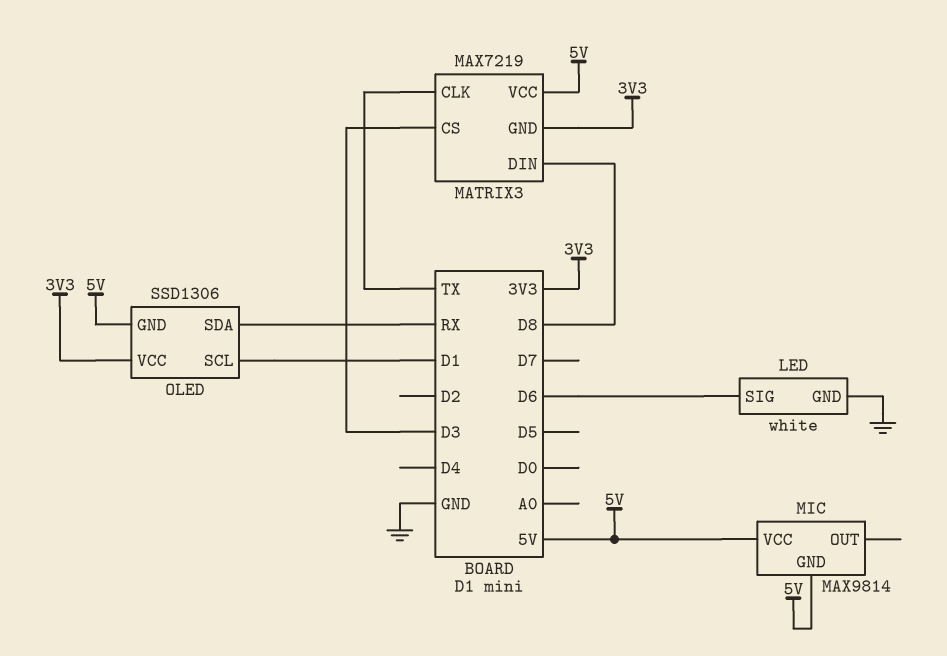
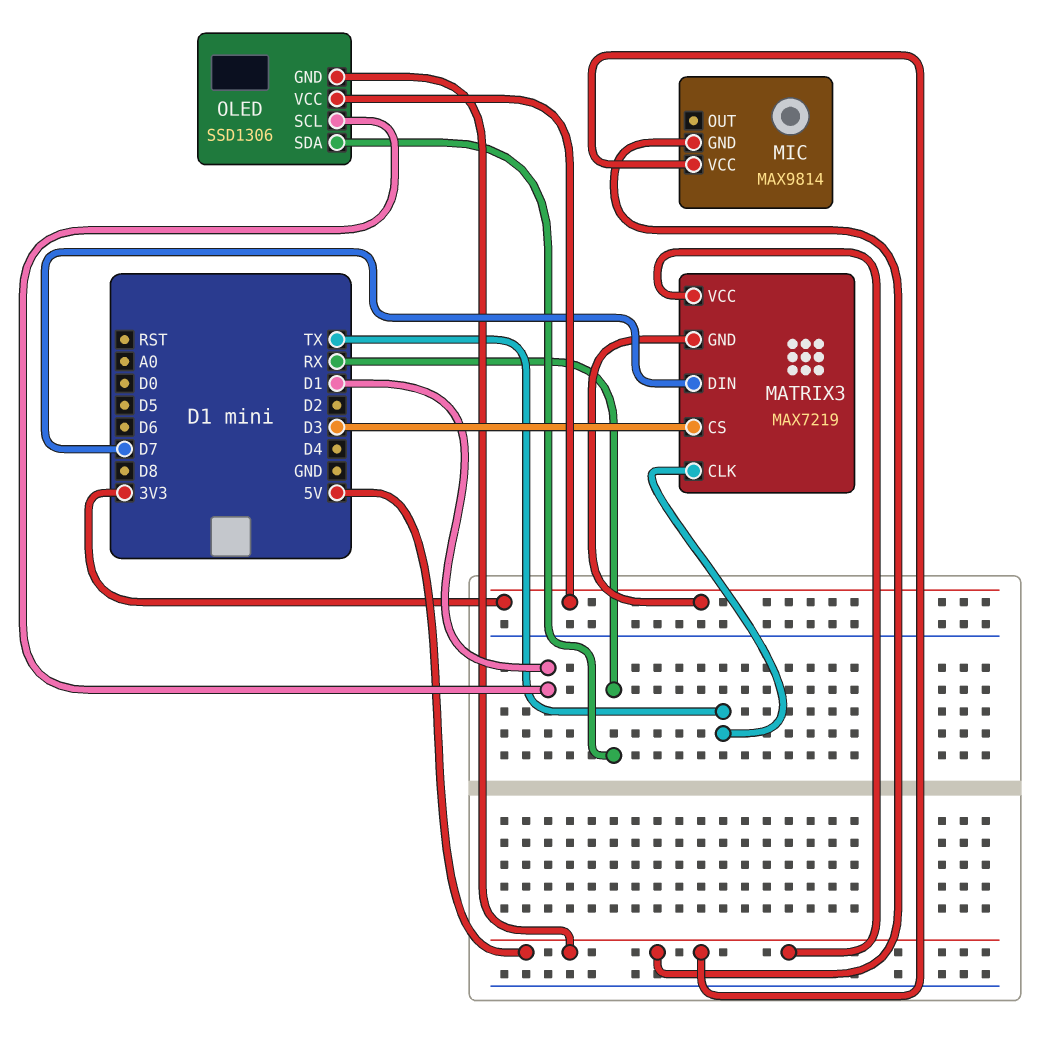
LED: white -> none
LED pin GND: GND -> none
LED pin SIG: D6 -> none
MATRIX3 pin DIN: D8 -> D7

